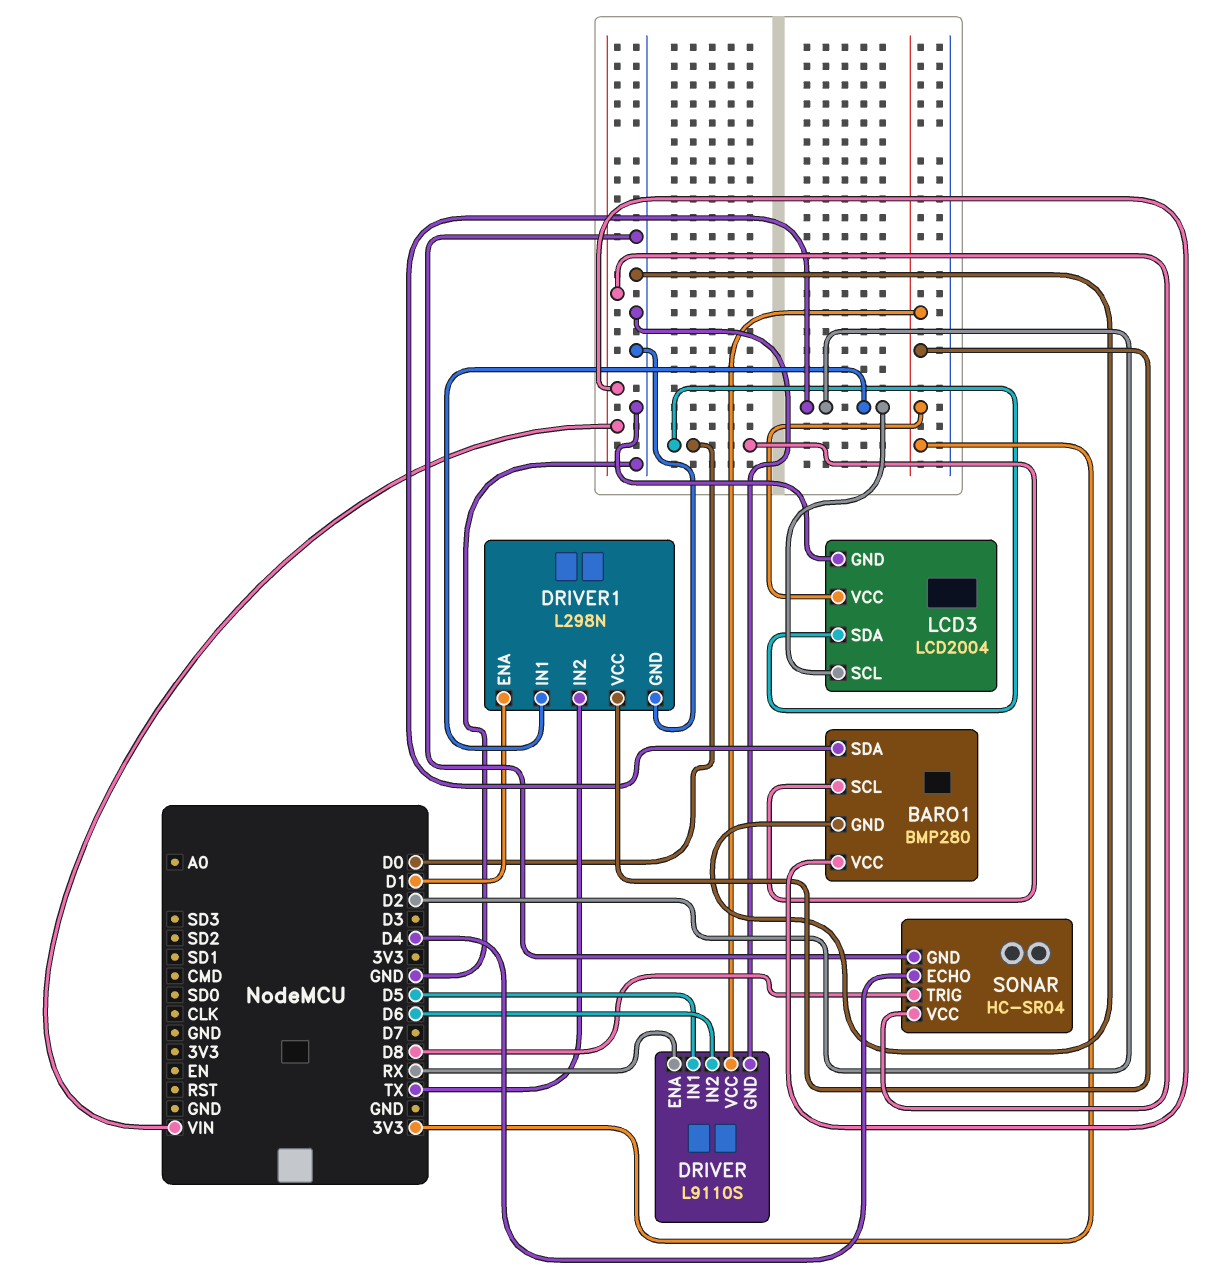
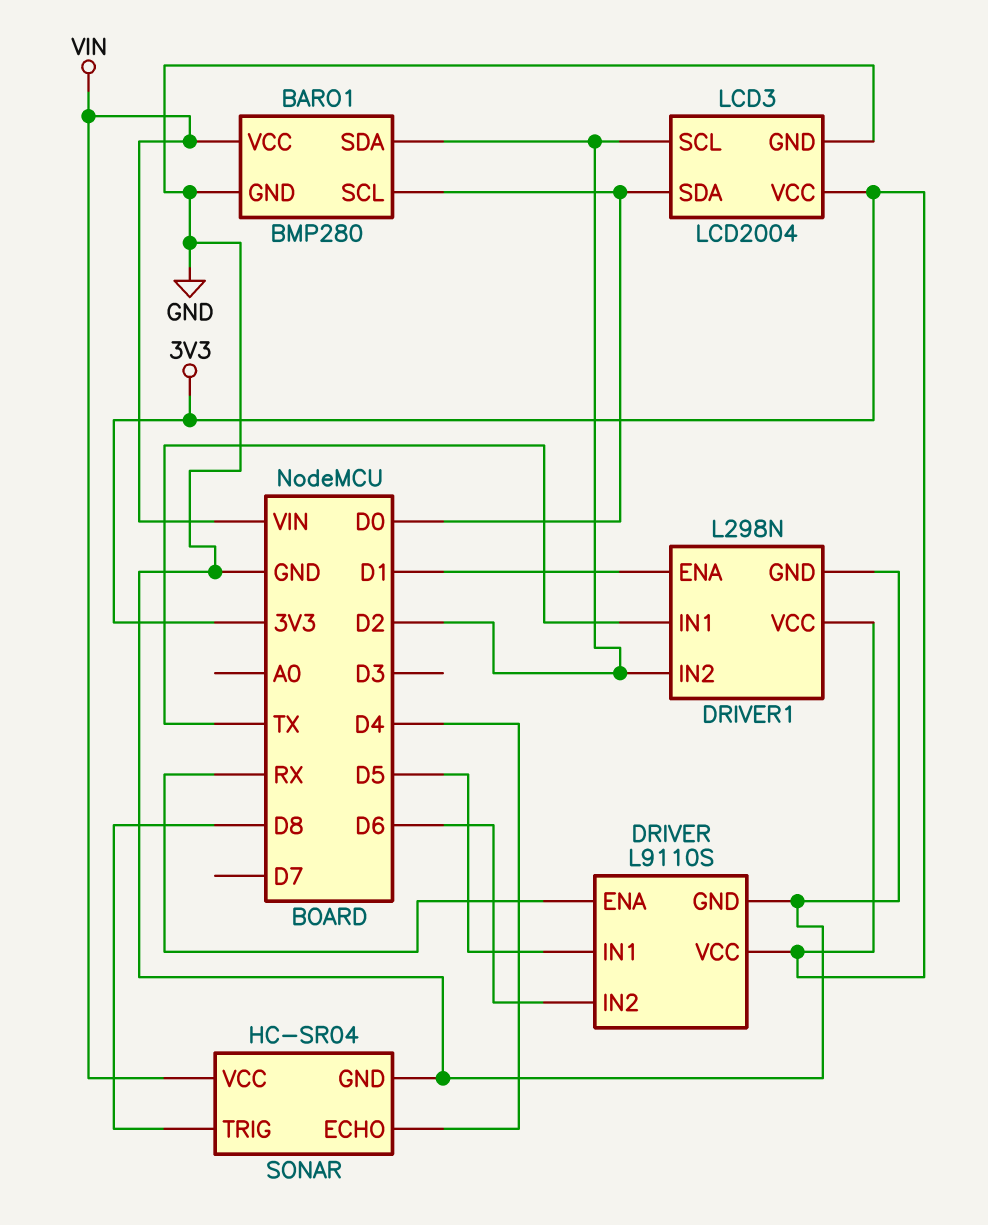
DRIVER1 pin IN1: D2 -> TX
DRIVER1 pin IN2: TX -> D2

